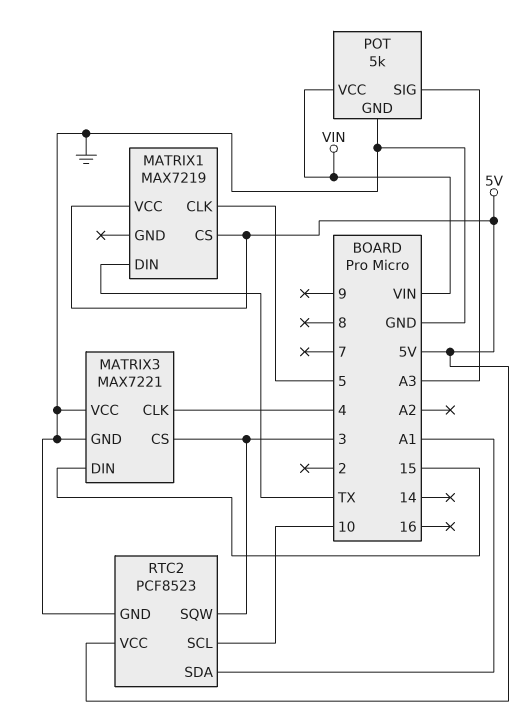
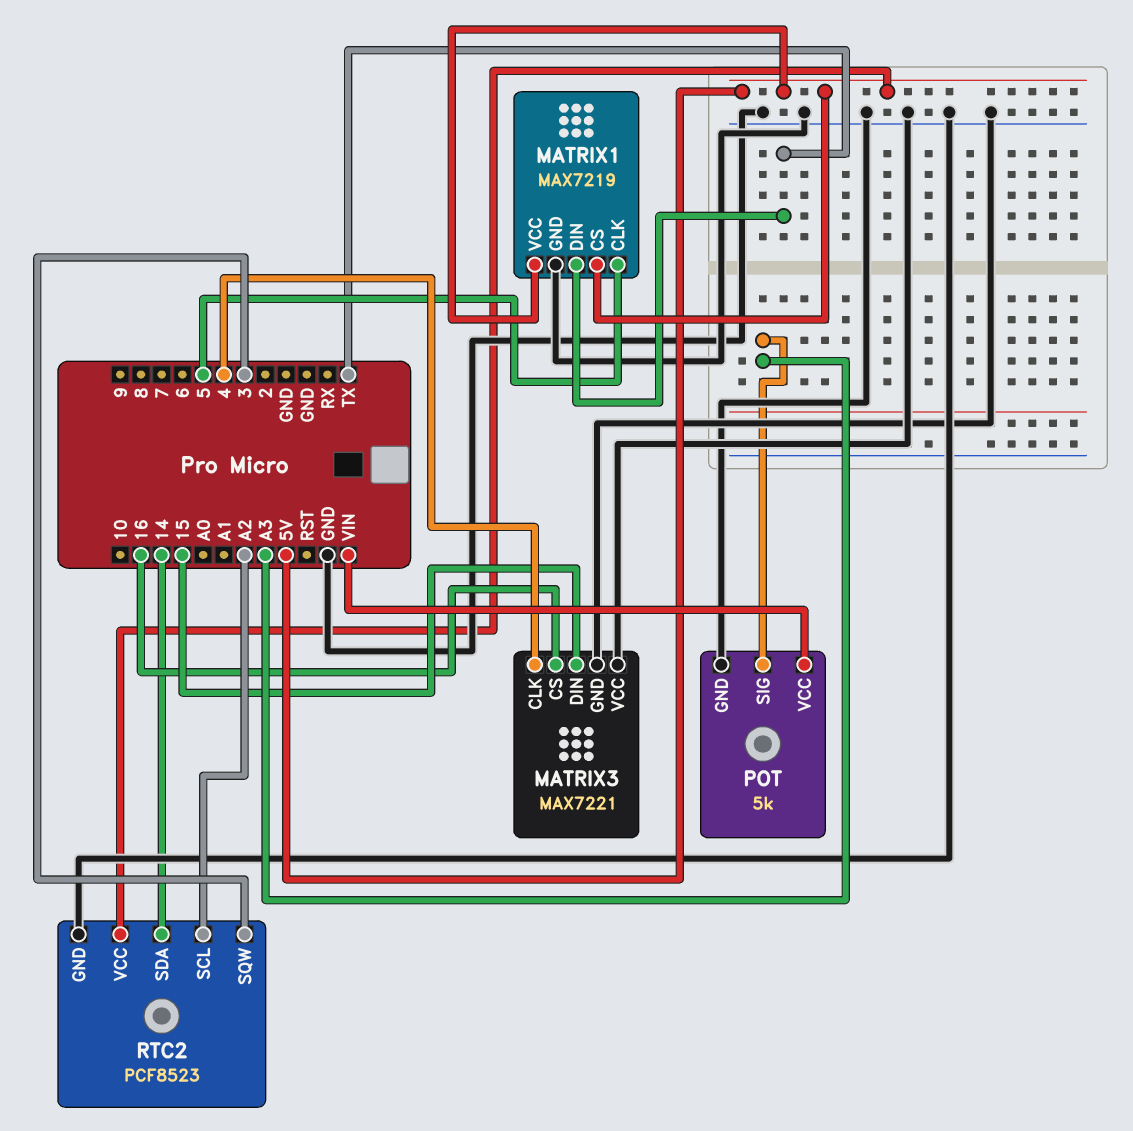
MATRIX1 pin GND: none -> GND
MATRIX3 pin CS: 3 -> 16
RTC2 pin SCL: 10 -> A2
RTC2 pin SDA: A1 -> 14

